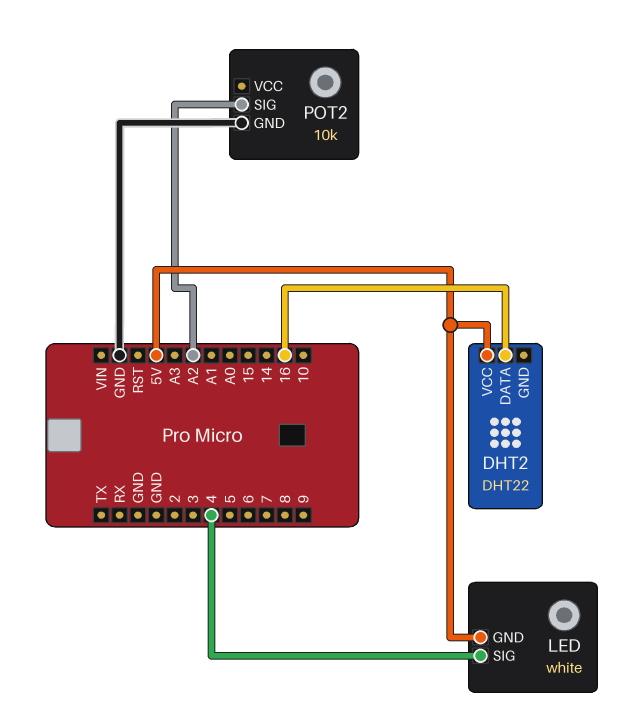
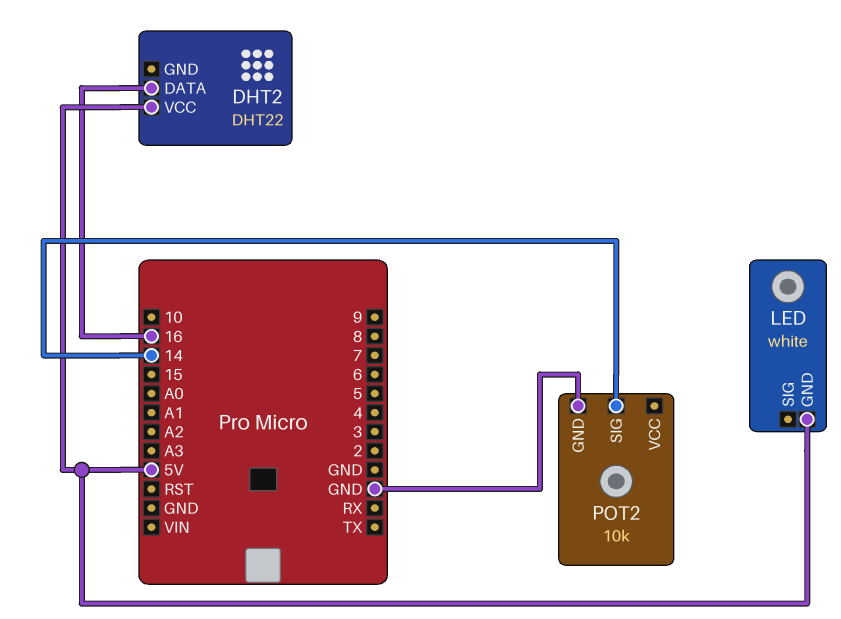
LED pin SIG: 4 -> none
POT2 pin SIG: A2 -> 14

